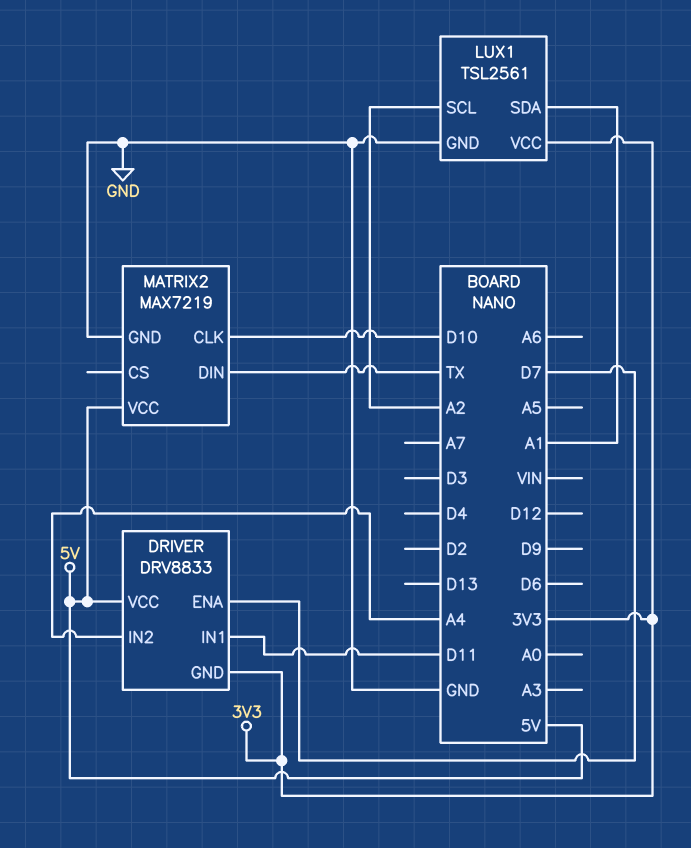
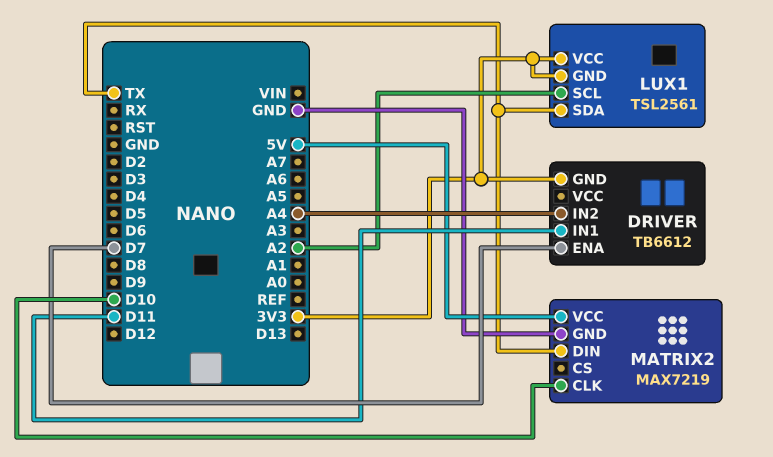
DRIVER: DRV8833 -> TB6612
DRIVER pin VCC: 5V -> none
LUX1 pin GND: GND -> 3V3
LUX1 pin SDA: A1 -> TX

